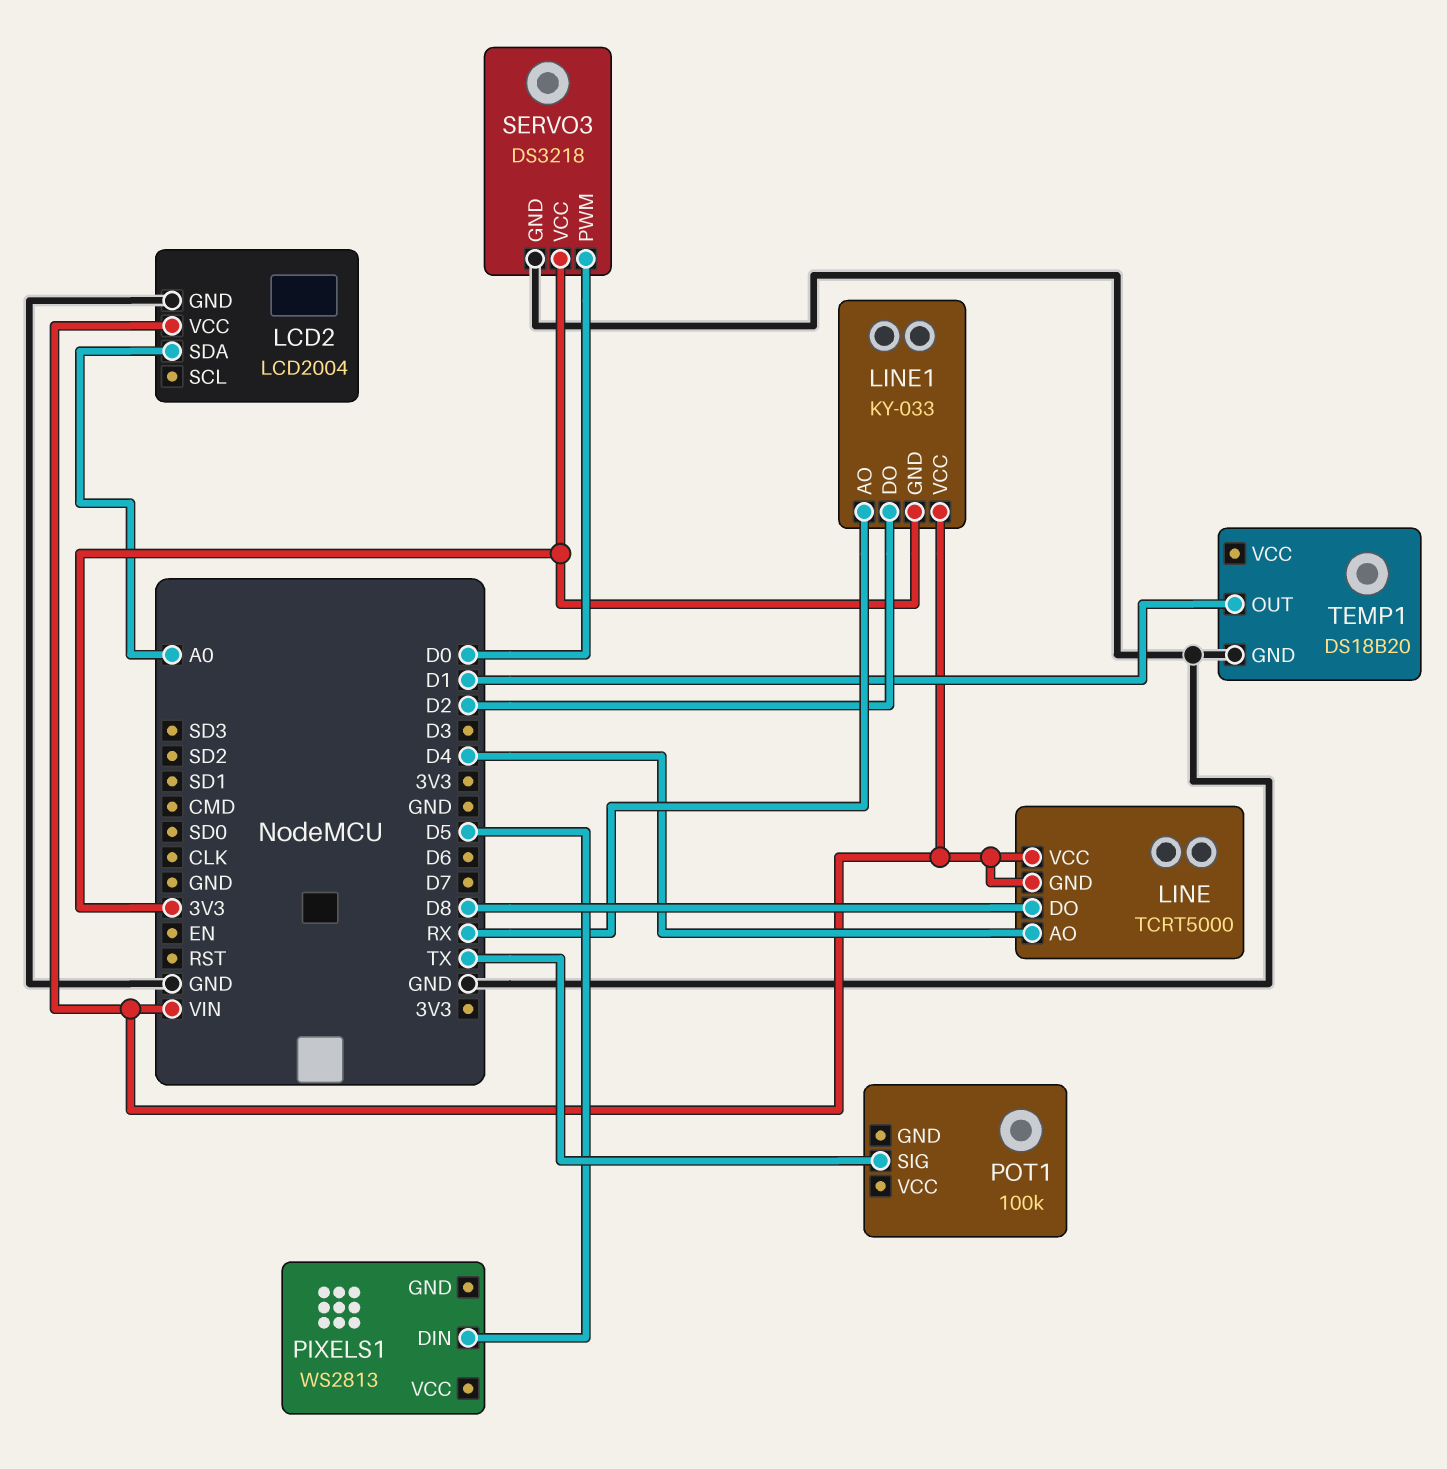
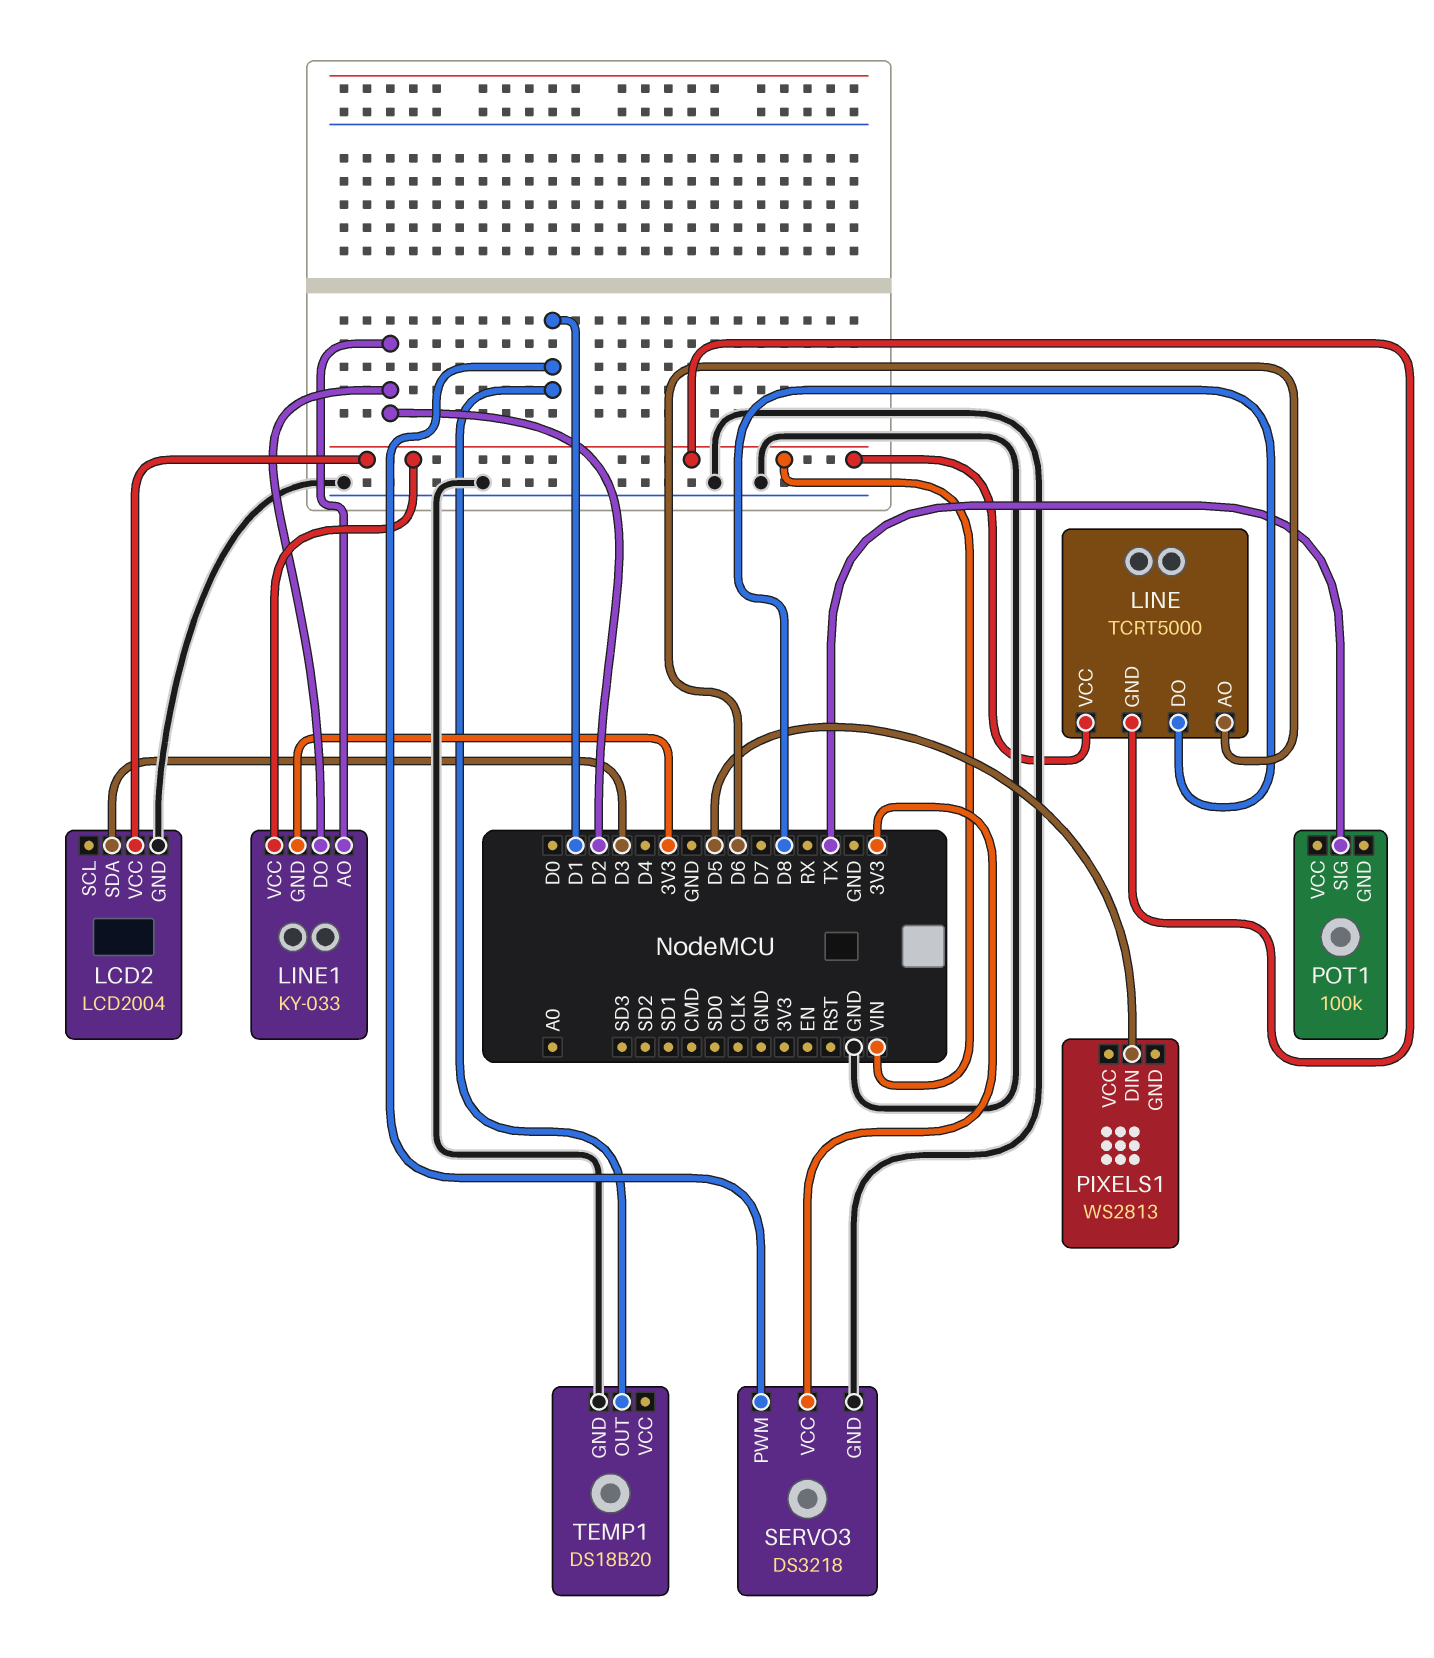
LCD2 pin SDA: A0 -> D3
LINE pin AO: D4 -> D6
LINE1 pin AO: RX -> D2
SERVO3 pin PWM: D0 -> D1

